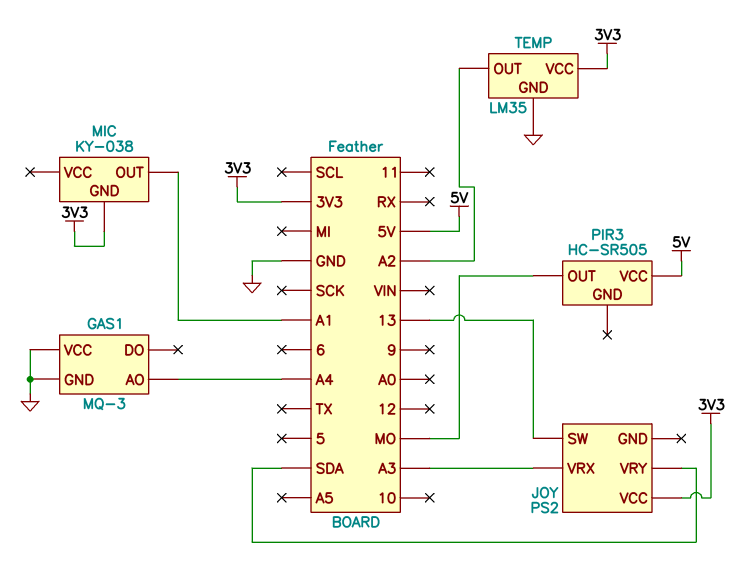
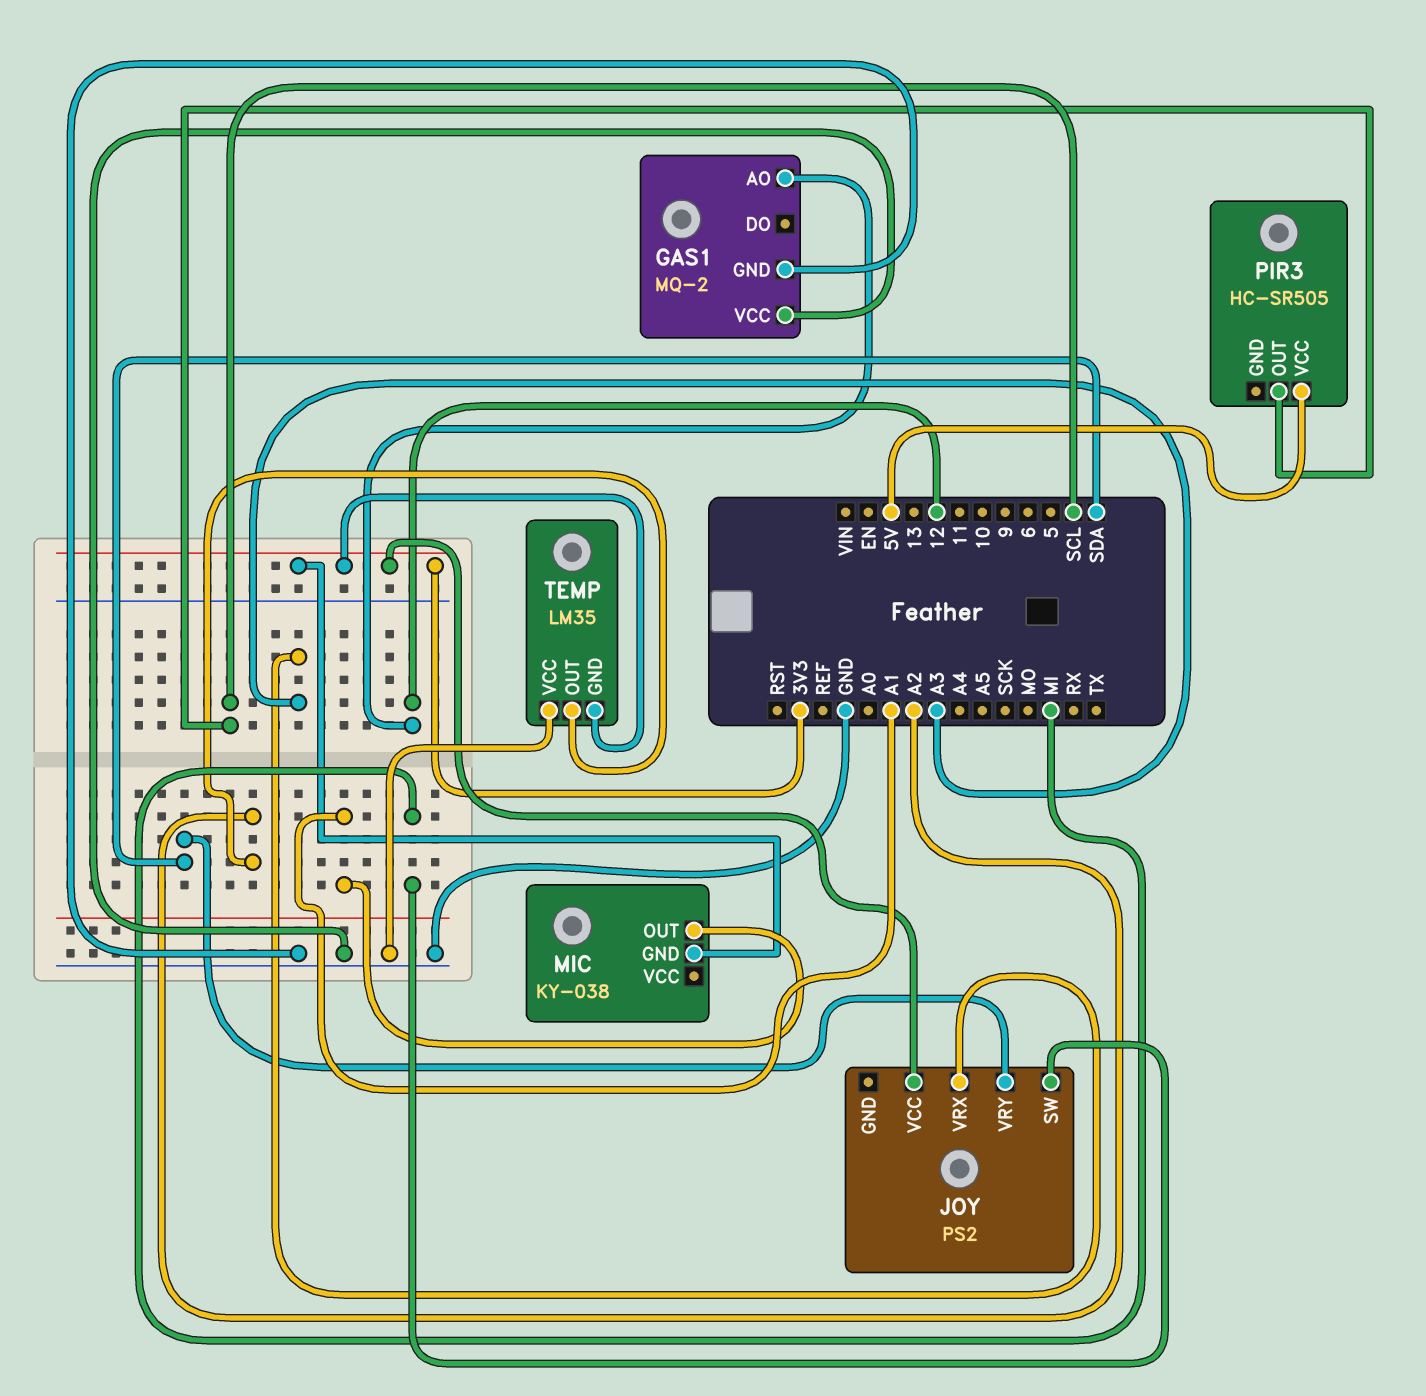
GAS1: MQ-3 -> MQ-2
GAS1 pin AO: A4 -> 12
JOY pin SW: 13 -> MI
PIR3 pin OUT: MO -> SCL
TEMP pin GND: GND -> 3V3
TEMP pin VCC: 3V3 -> GND

